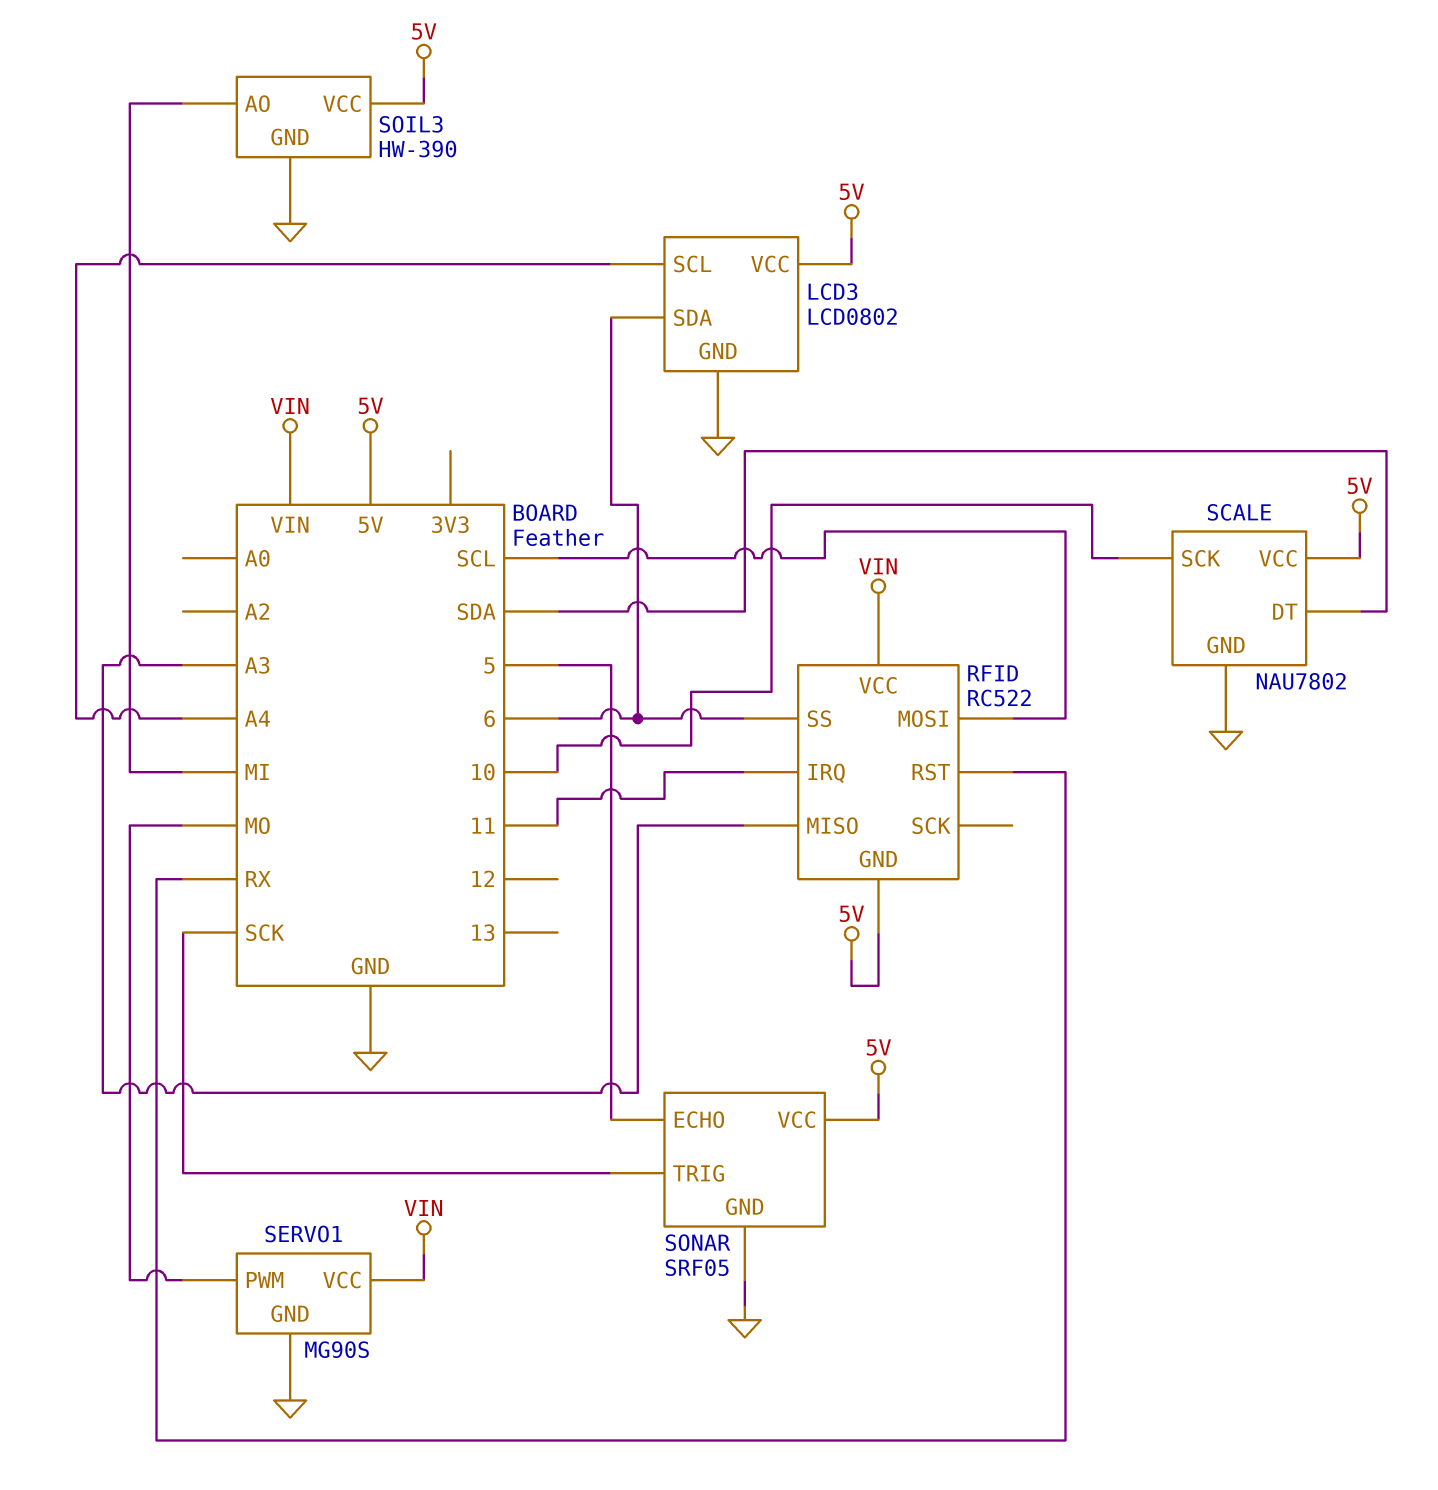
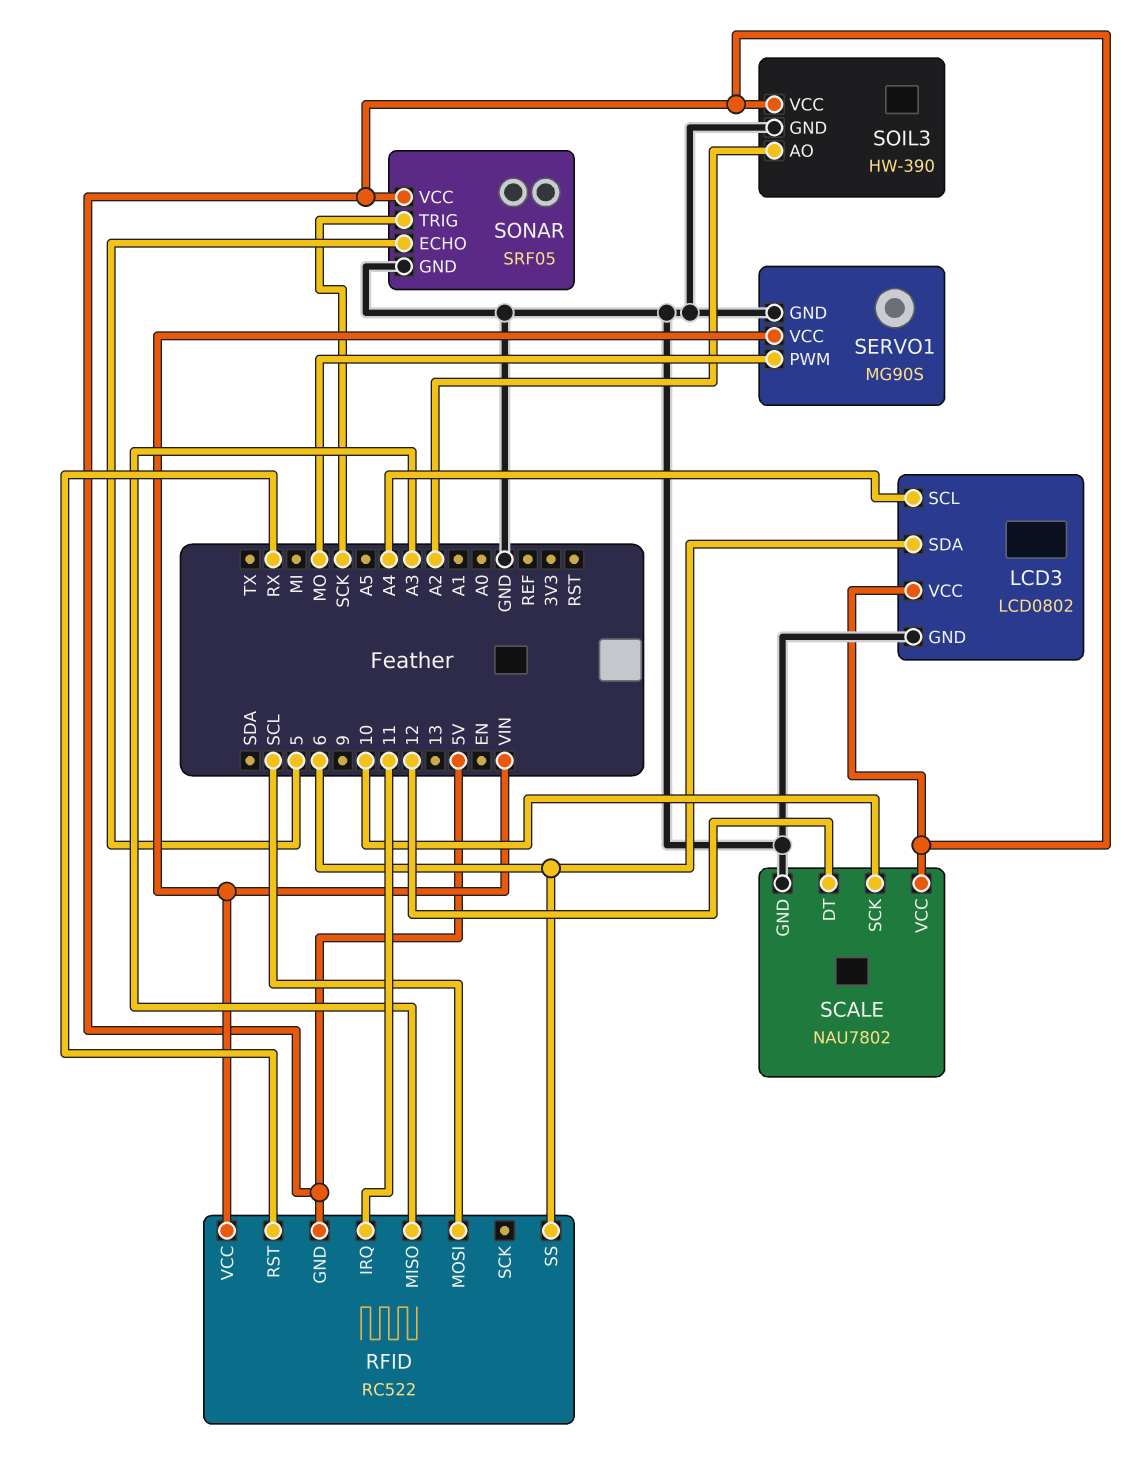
SCALE pin DT: SDA -> 12
SOIL3 pin AO: MI -> A2

